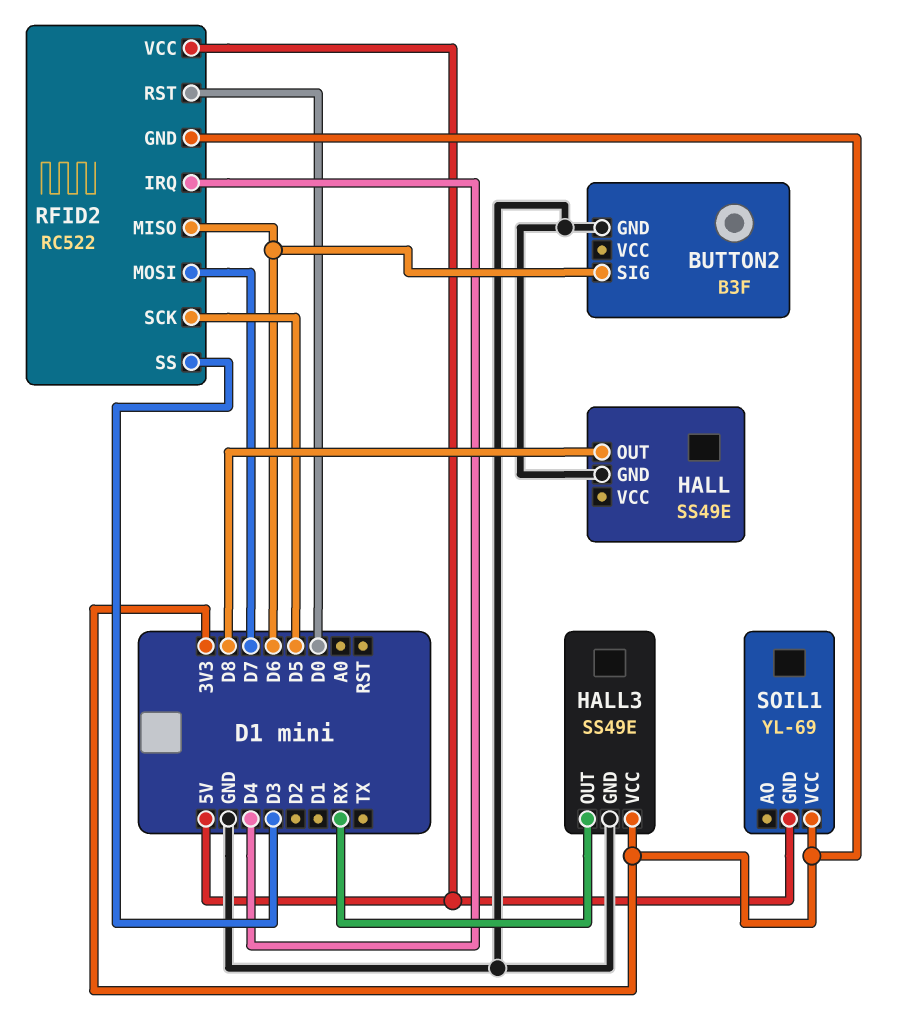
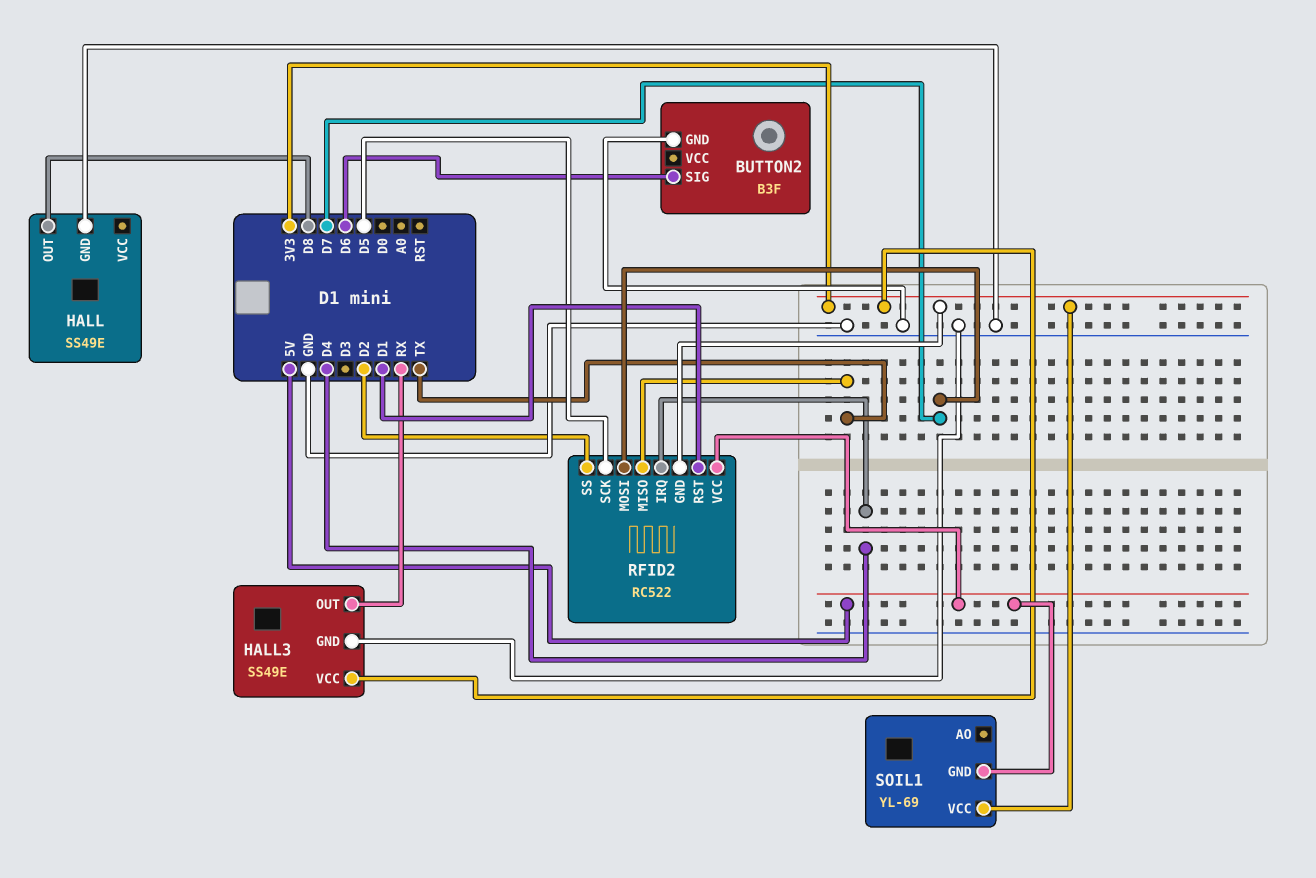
RFID2 pin MISO: D6 -> TX
RFID2 pin RST: D0 -> D1
RFID2 pin SS: D3 -> D2

